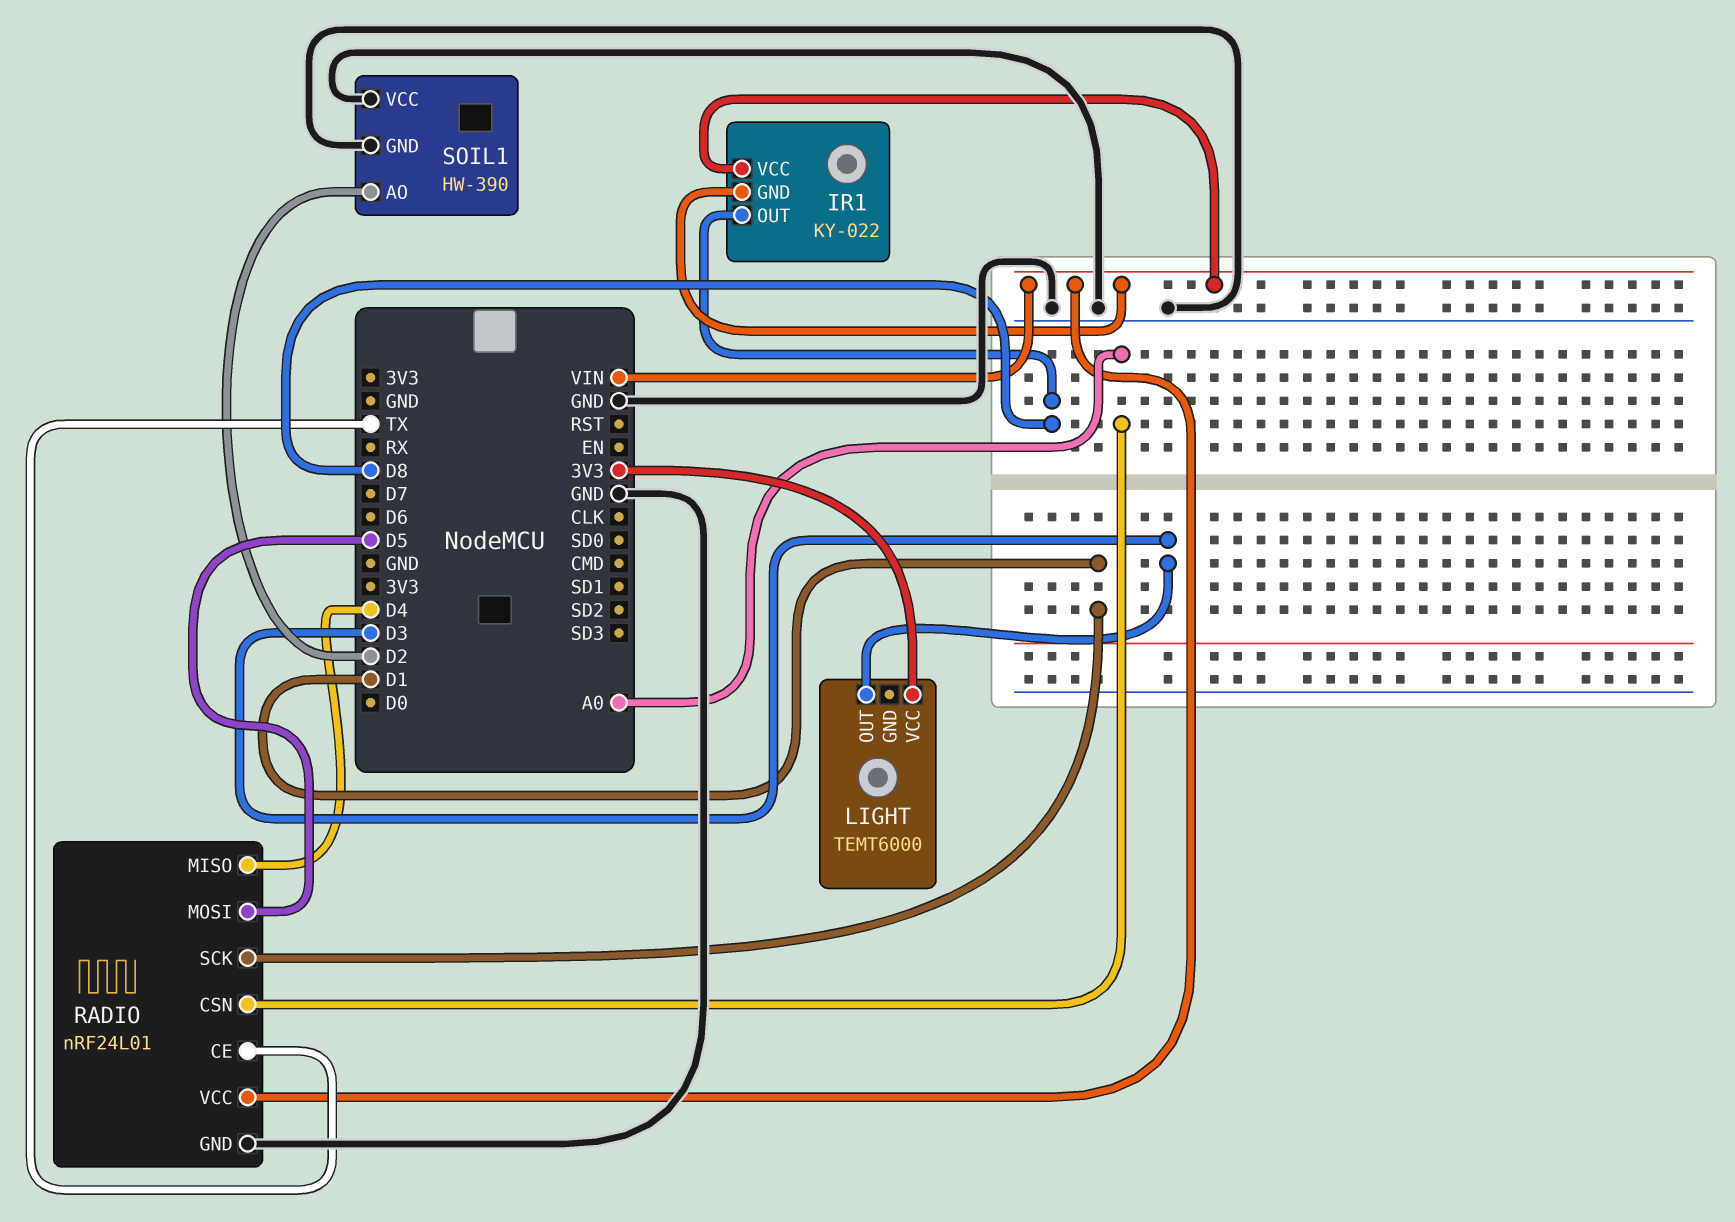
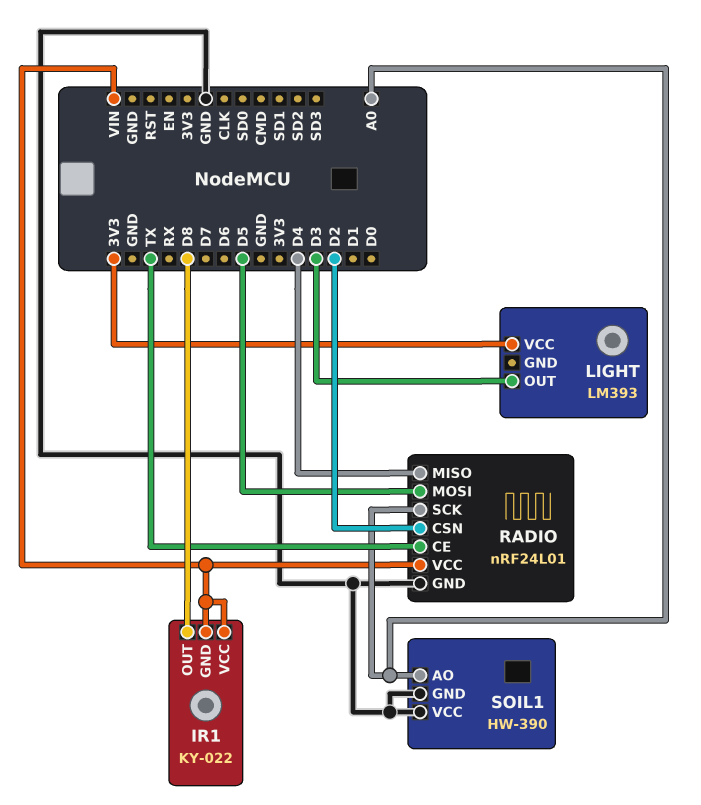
LIGHT: TEMT6000 -> LM393
RADIO pin CSN: A0 -> D2
RADIO pin SCK: D1 -> A0
SOIL1 pin AO: D2 -> A0

